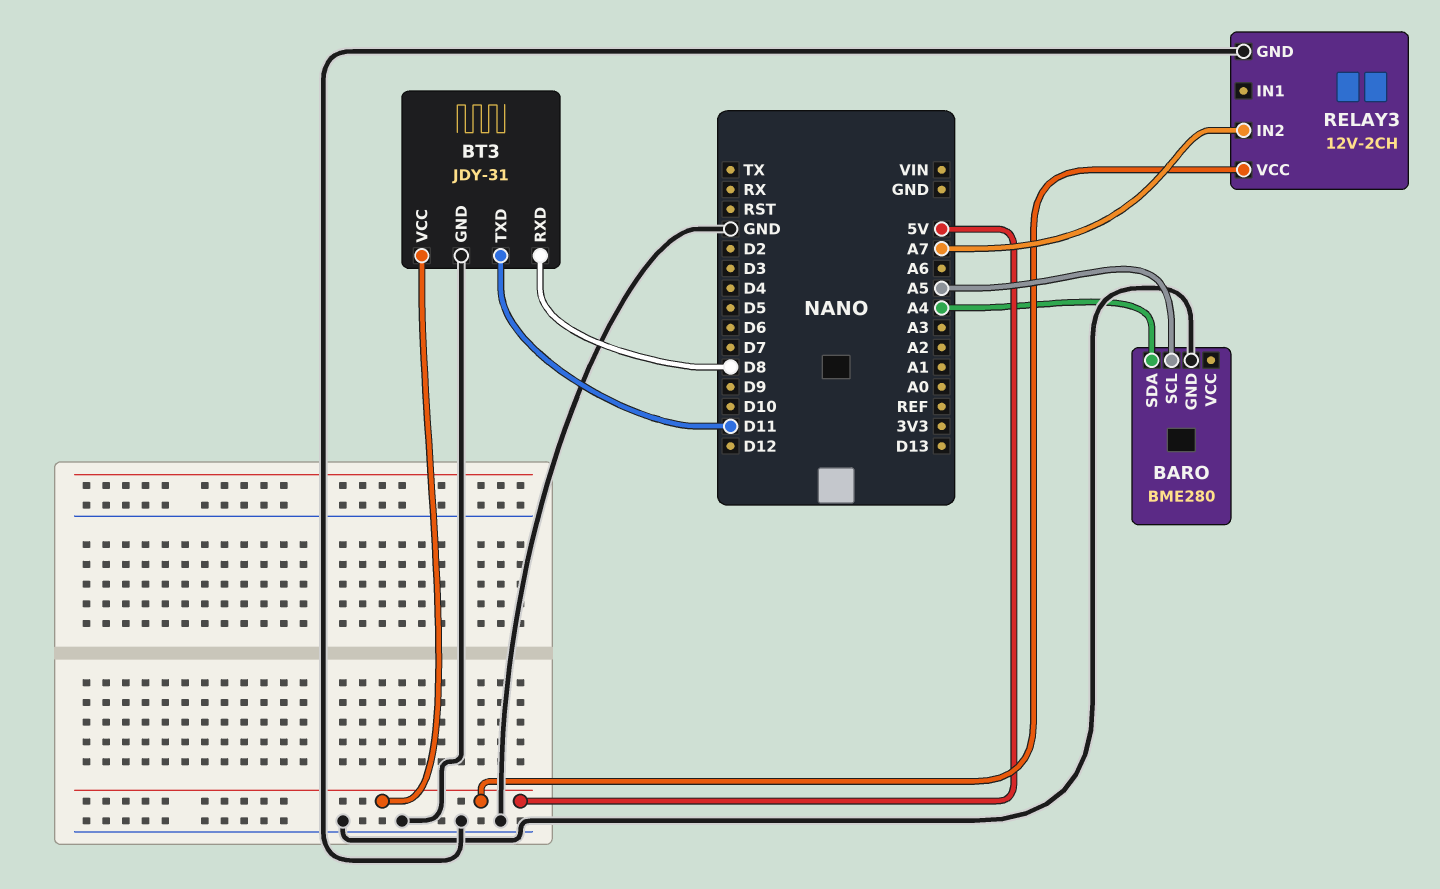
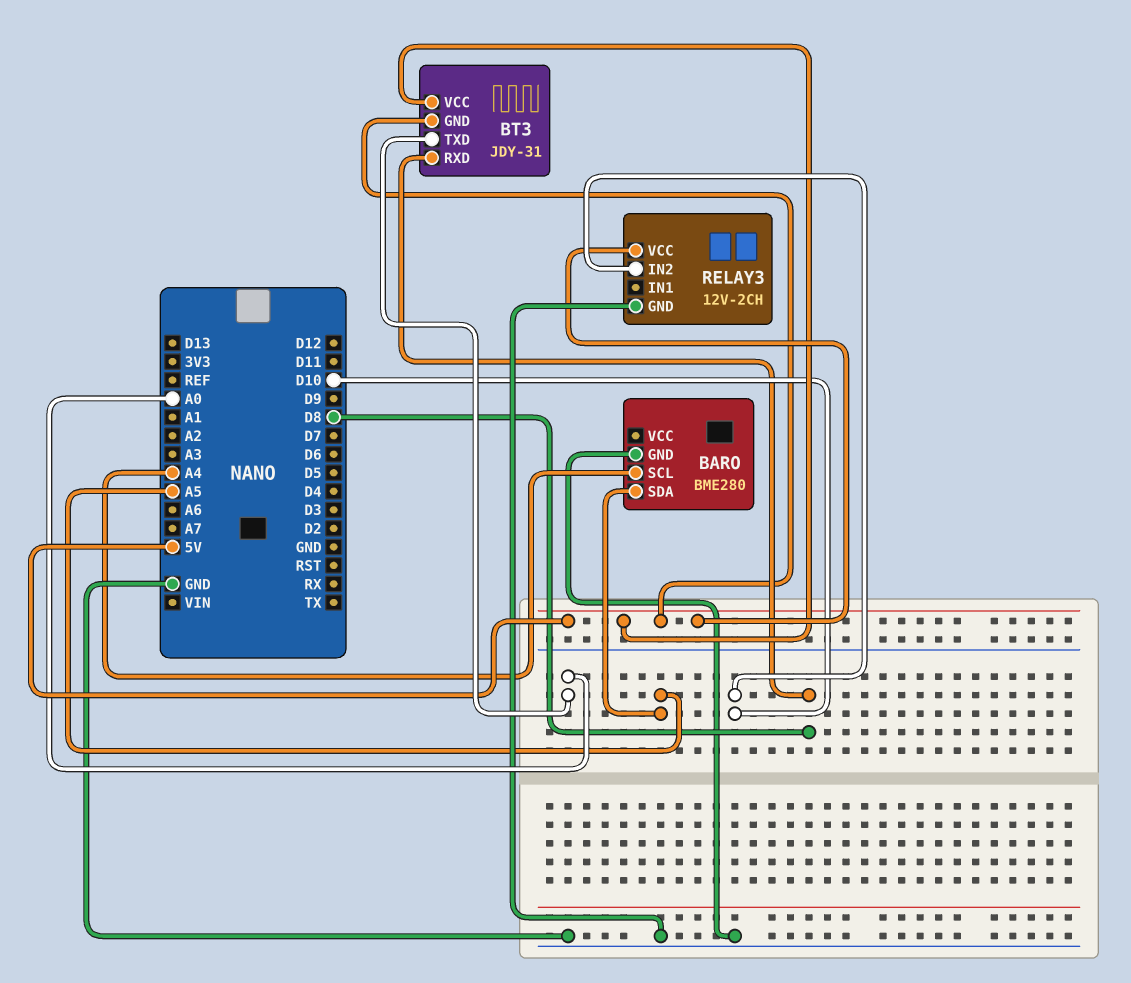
BARO pin SCL: A5 -> A4
BARO pin SDA: A4 -> A5
BT3 pin GND: GND -> 5V
BT3 pin TXD: D11 -> A0
RELAY3 pin IN2: A7 -> D10

